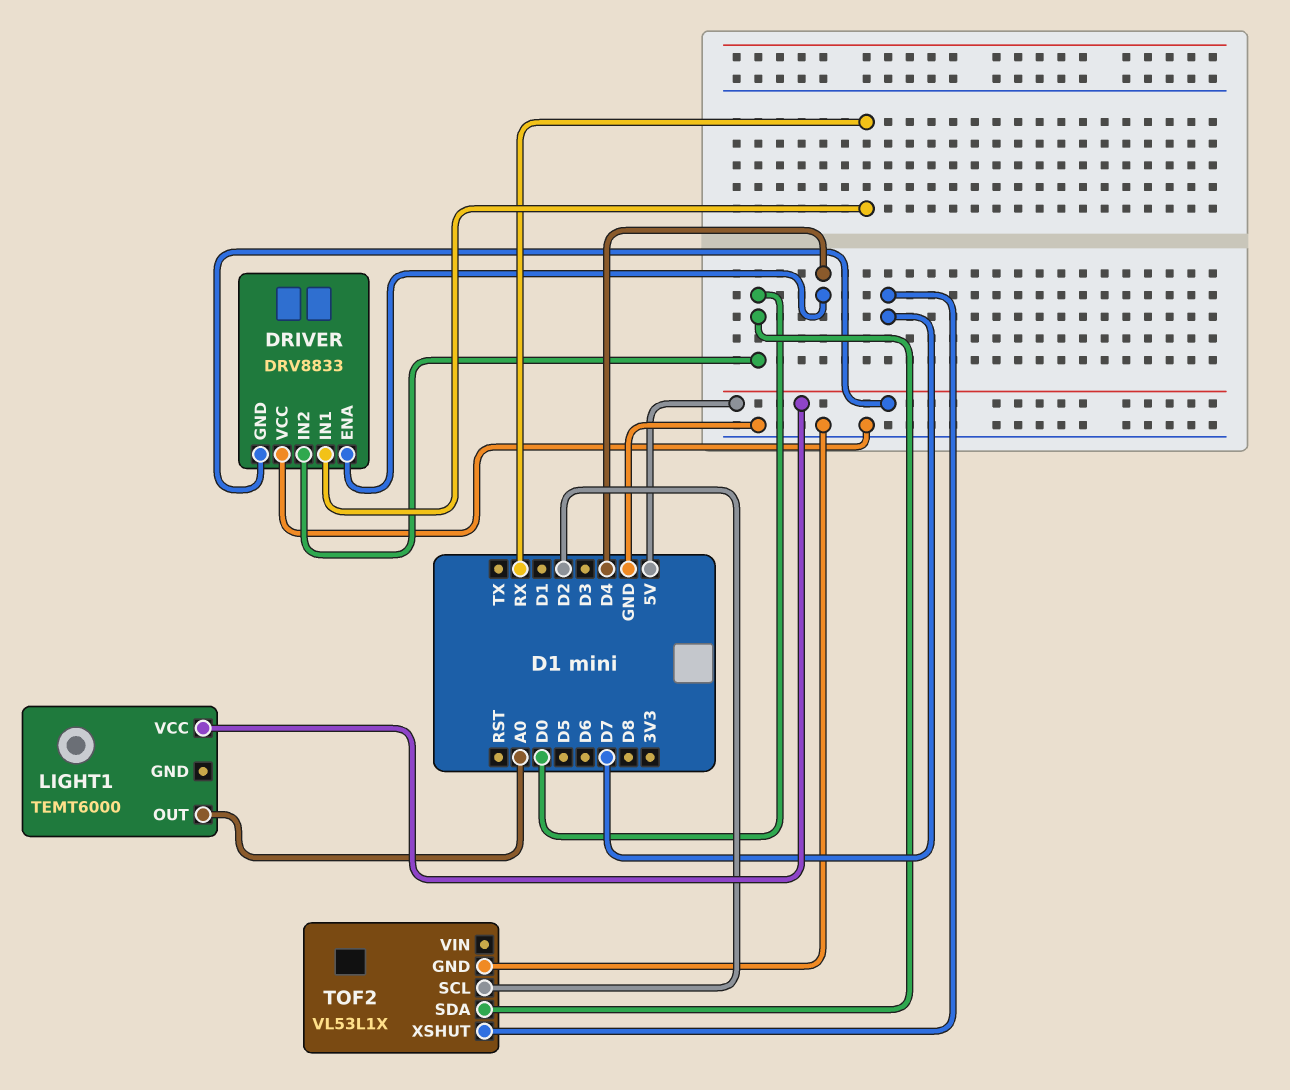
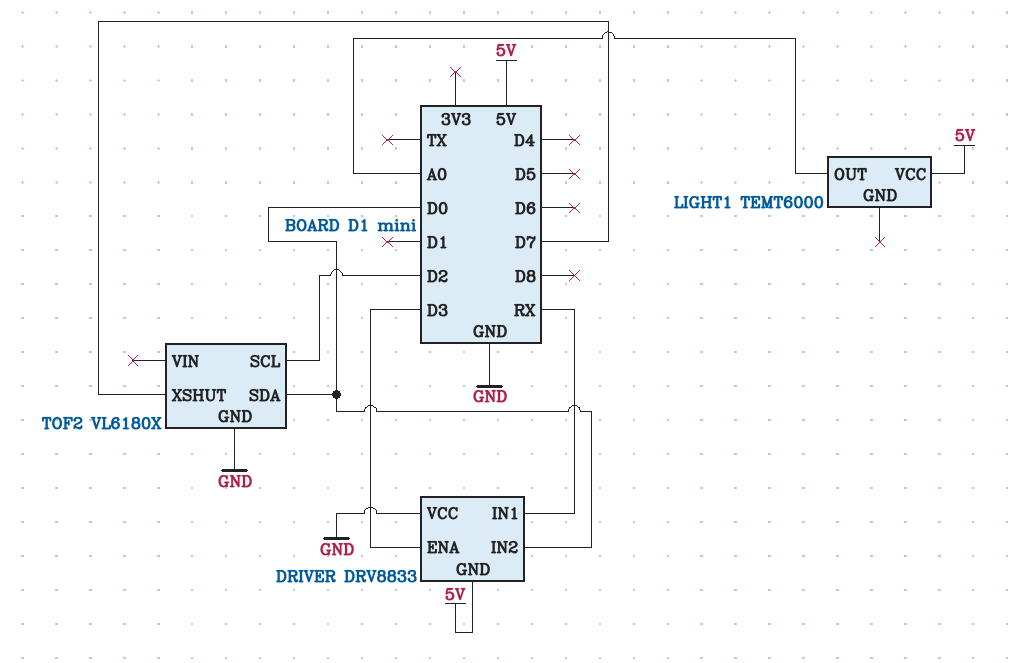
DRIVER pin ENA: D4 -> D3
TOF2: VL53L1X -> VL6180X

